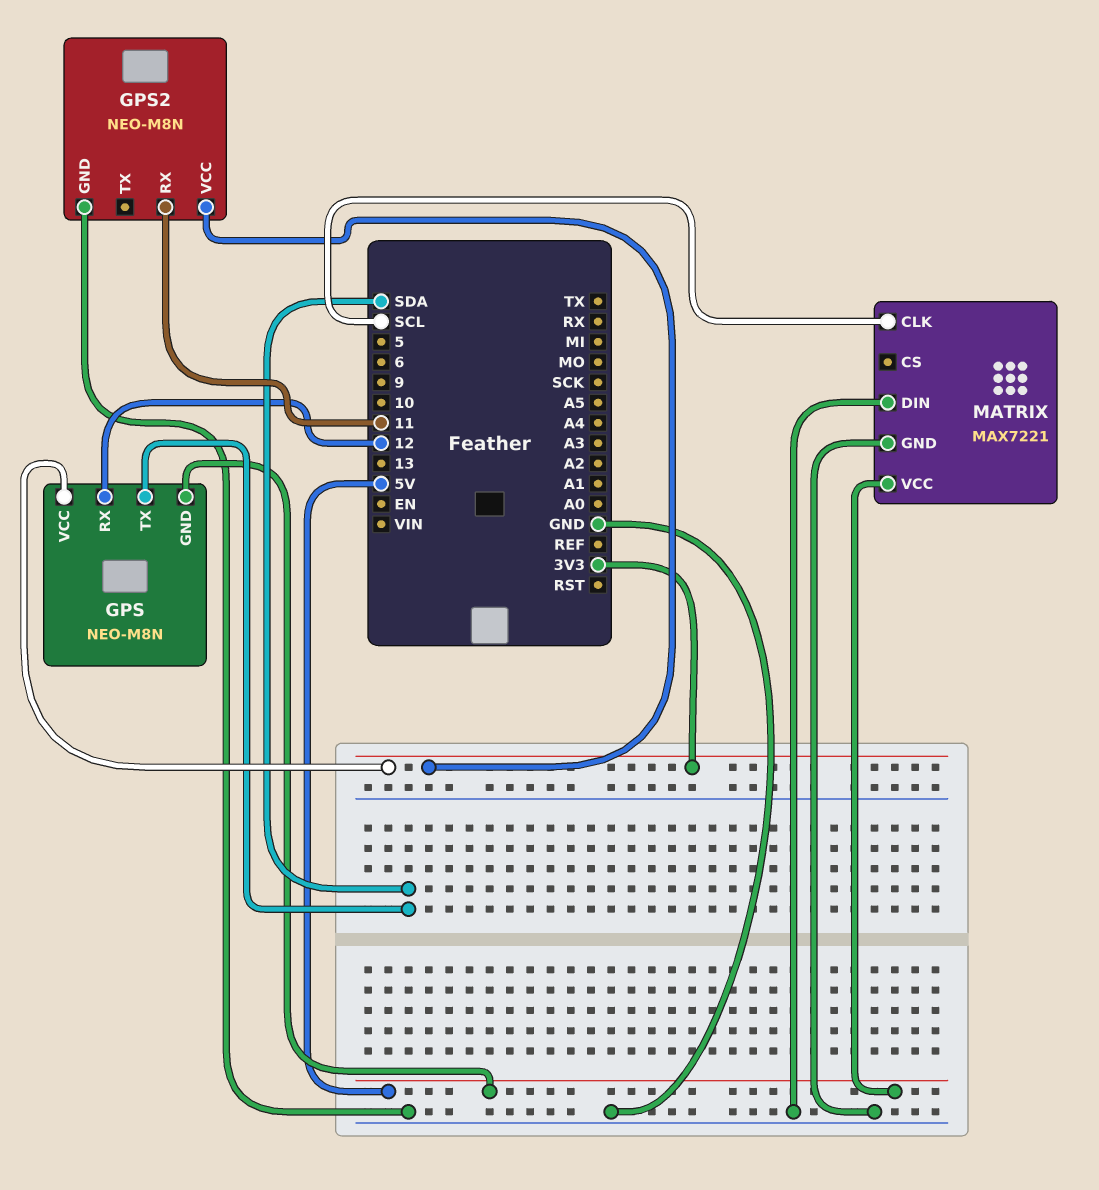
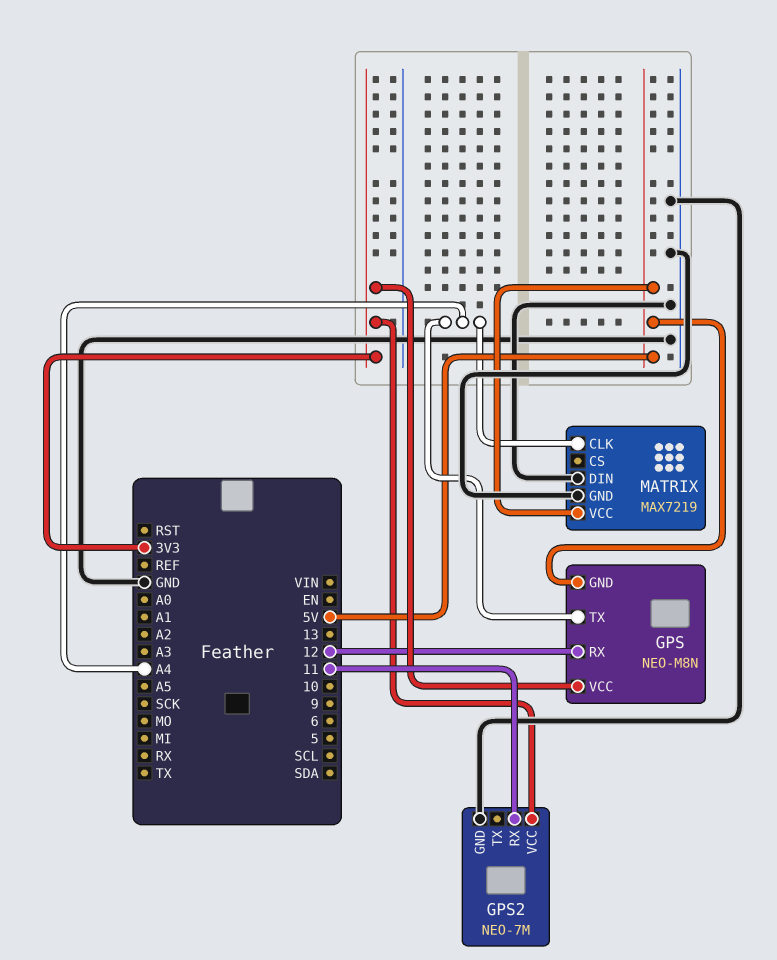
GPS pin TX: SDA -> A4
GPS2: NEO-M8N -> NEO-7M
MATRIX: MAX7221 -> MAX7219
MATRIX pin CLK: SCL -> A4

